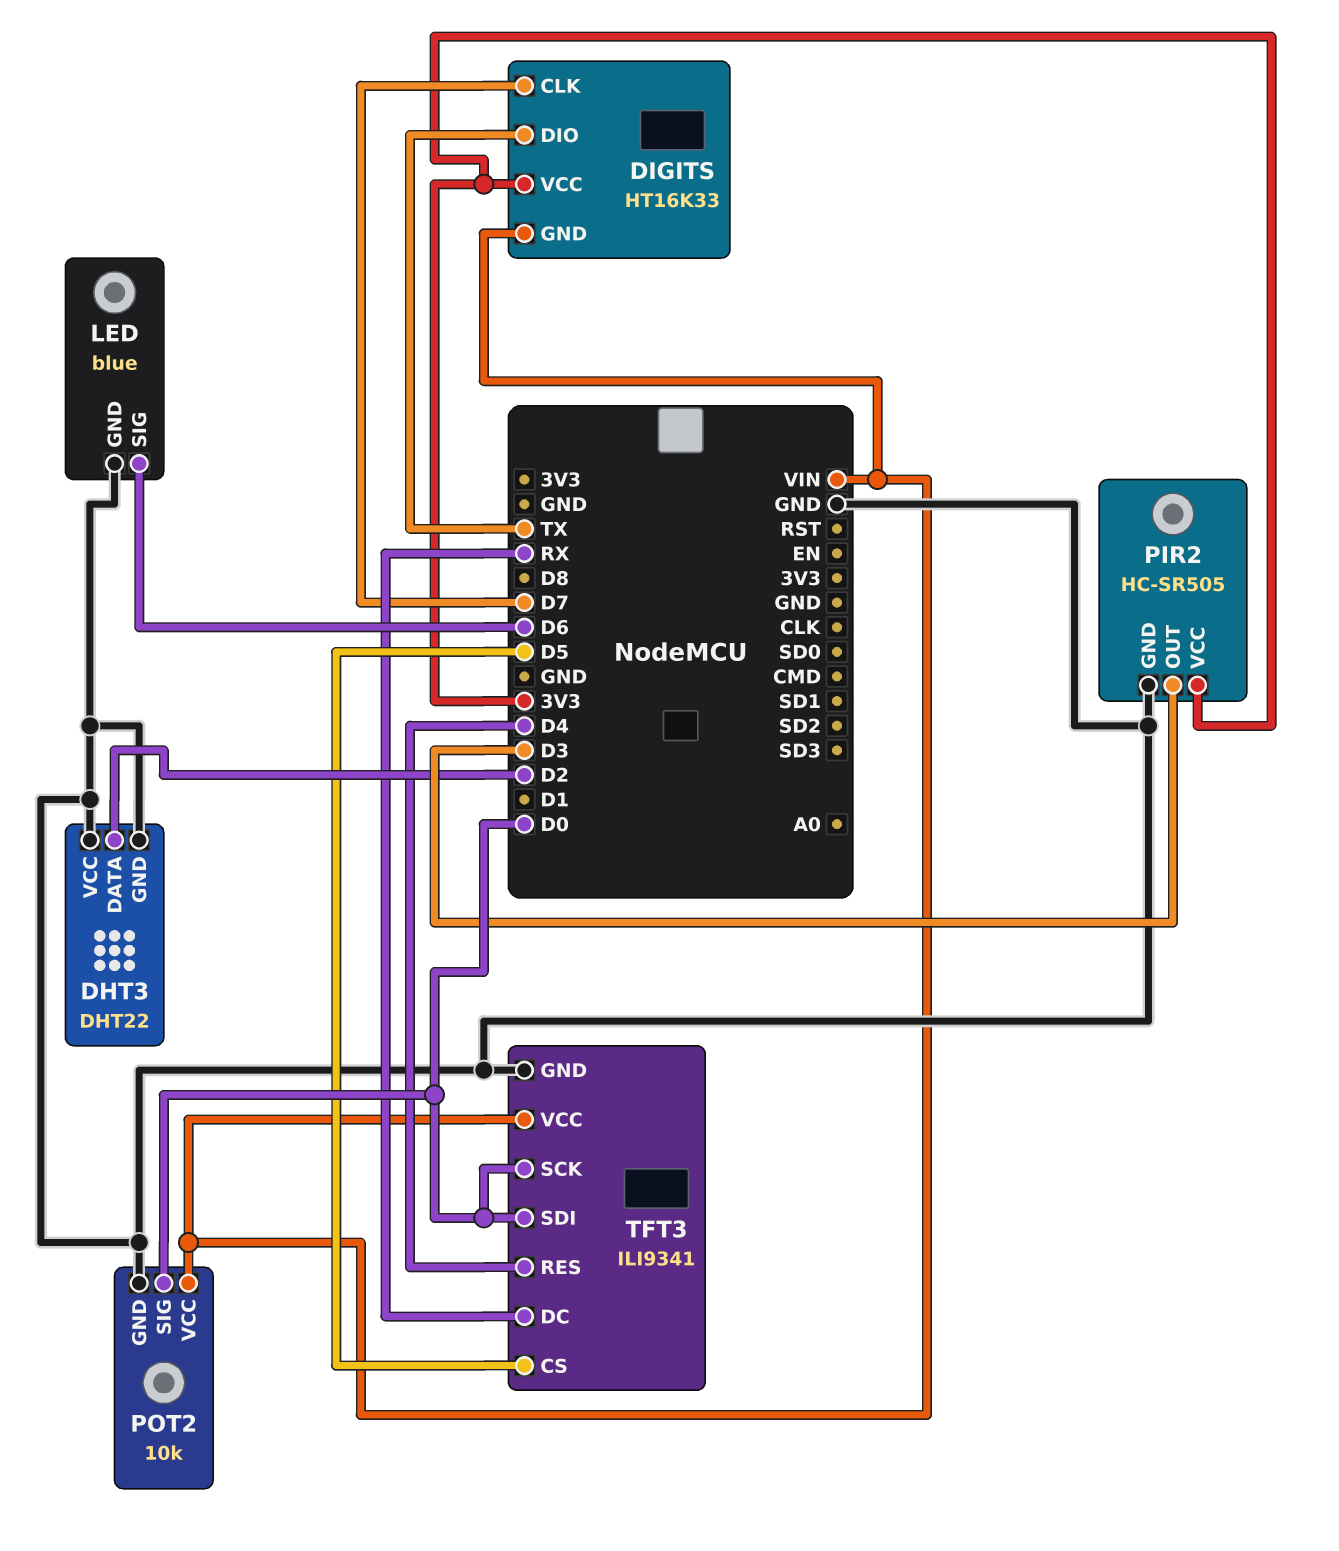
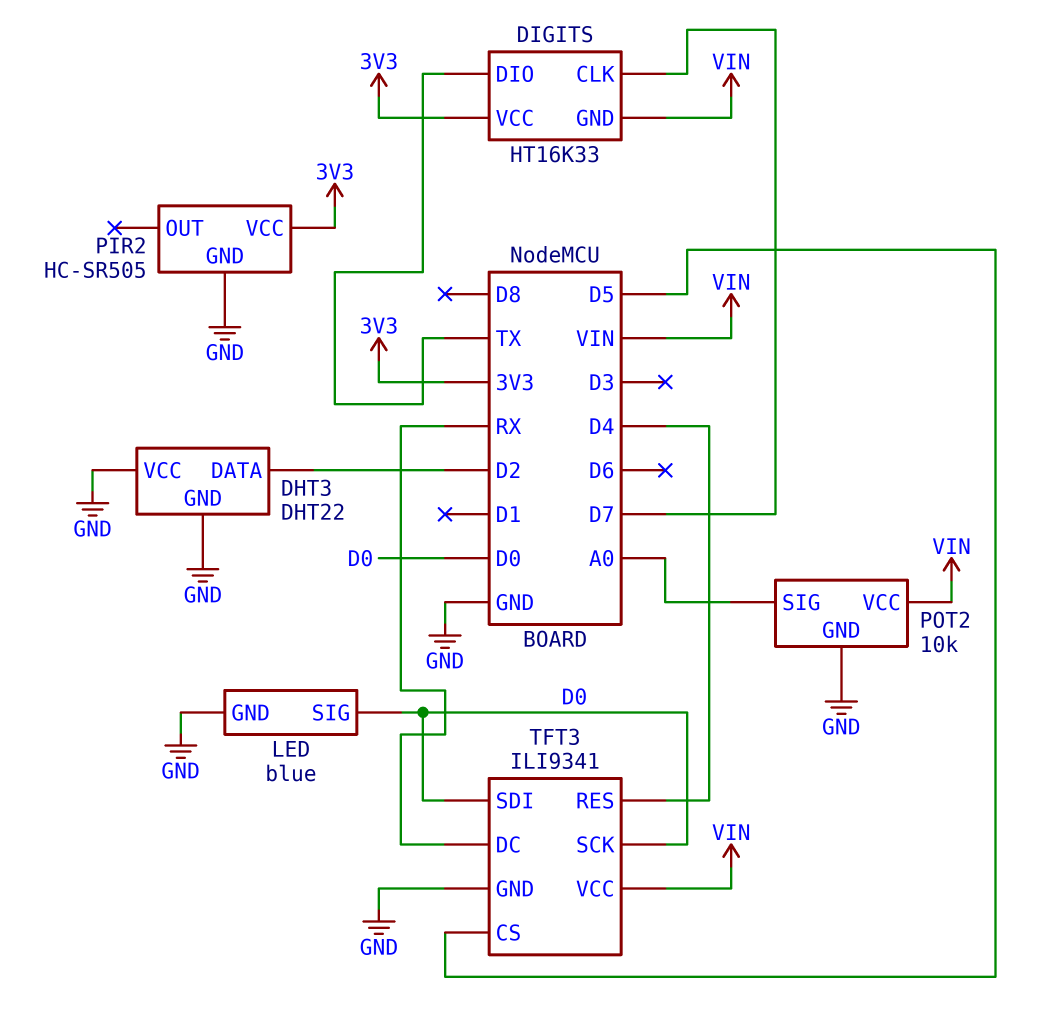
LED pin SIG: D6 -> D0
PIR2 pin OUT: D3 -> none
POT2 pin SIG: D0 -> A0

